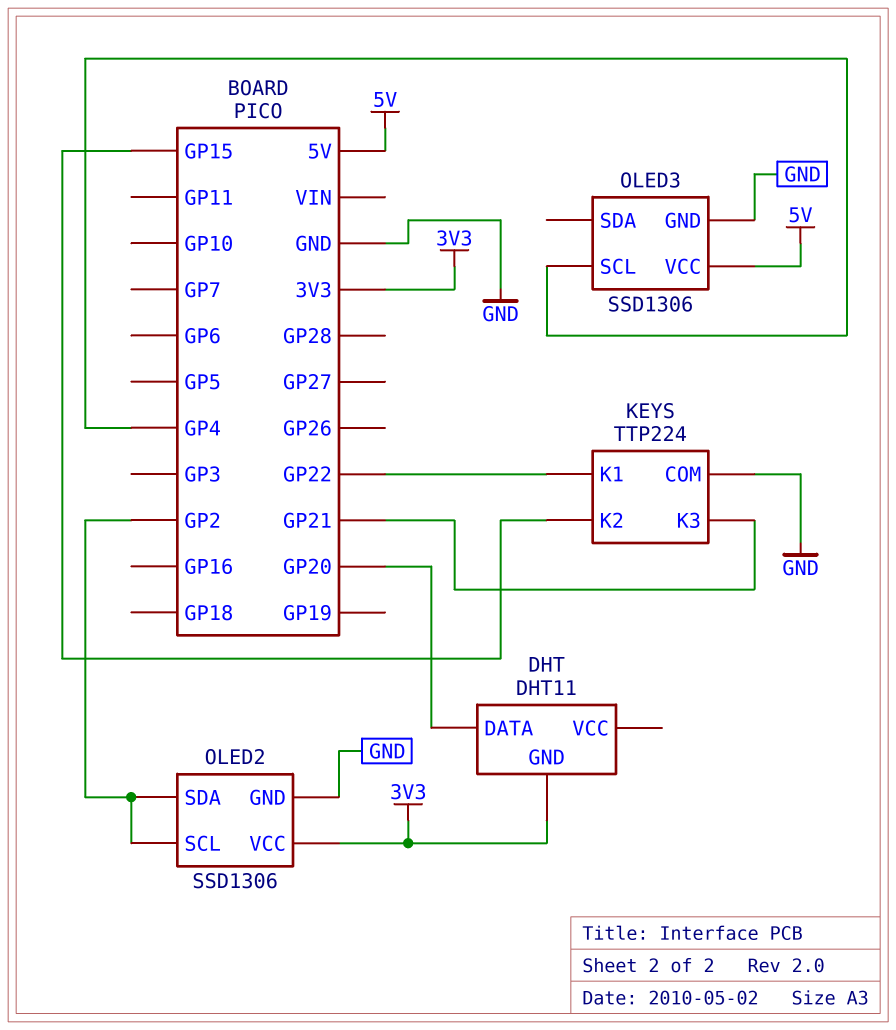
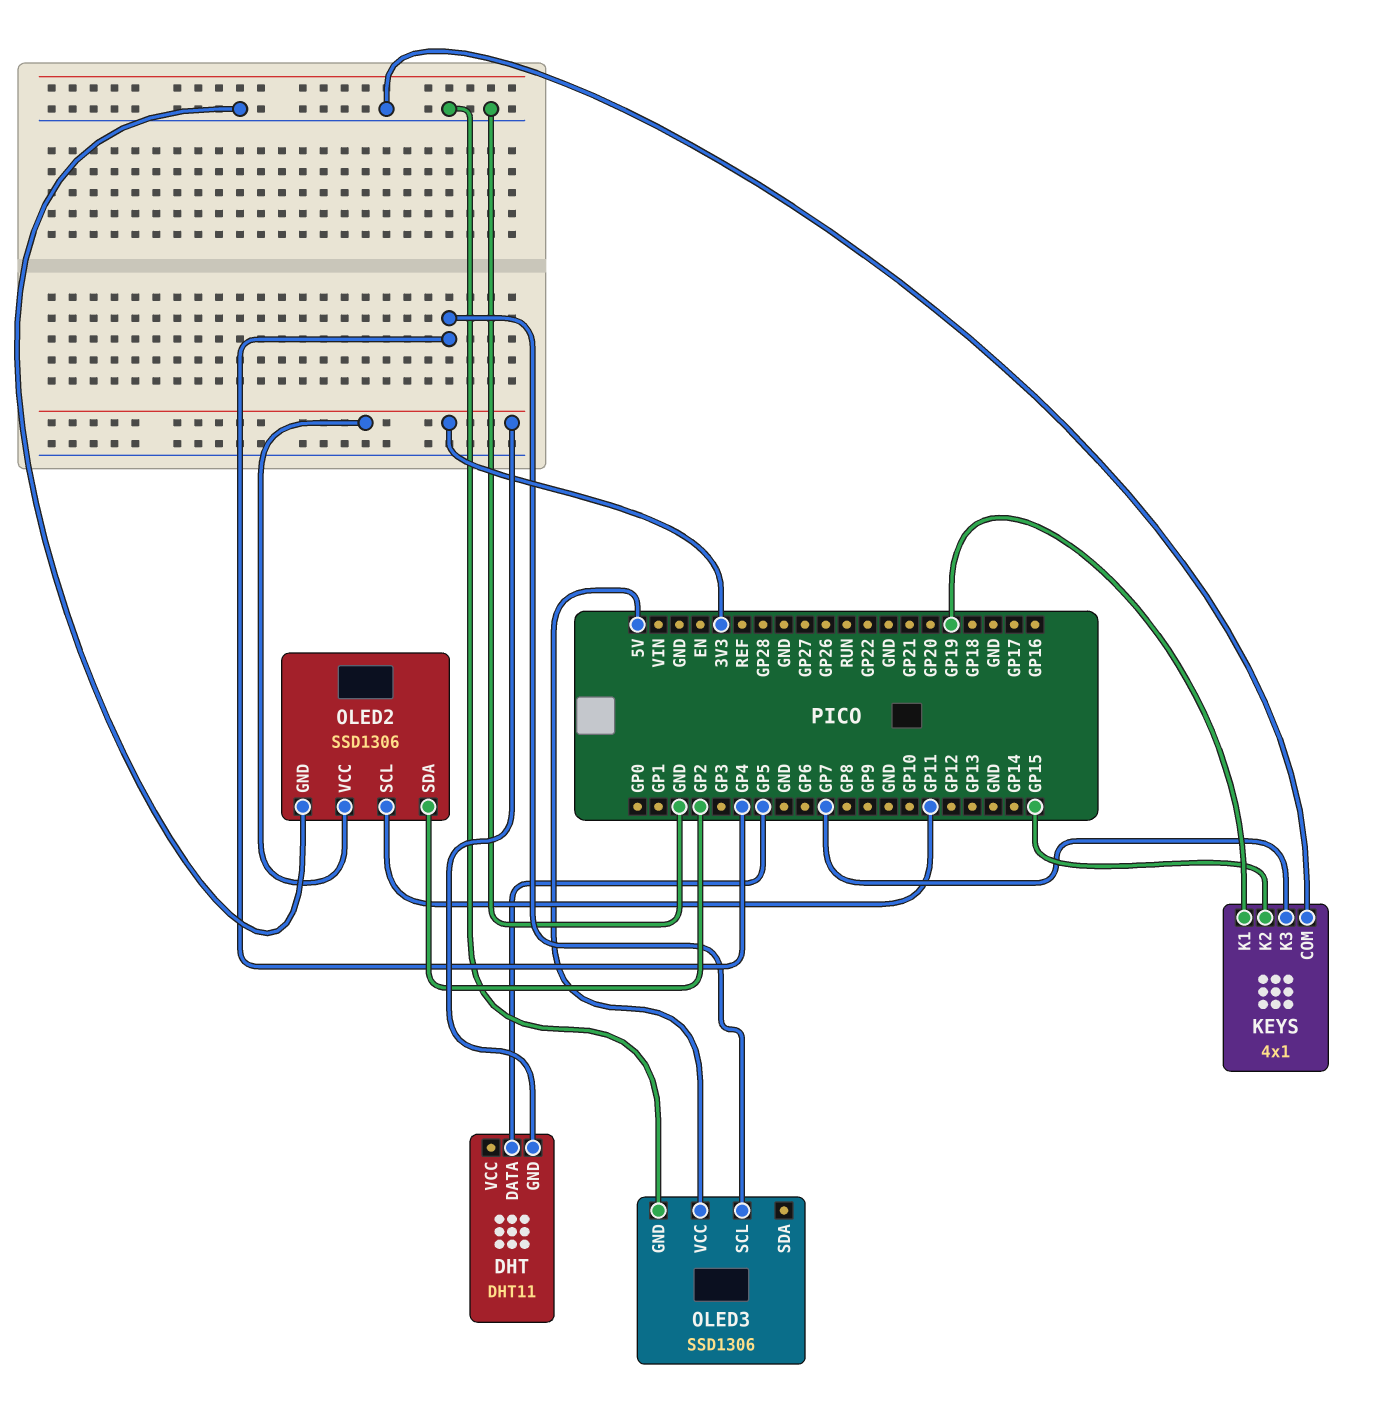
DHT pin DATA: GP20 -> GP5
KEYS: TTP224 -> 4x1
KEYS pin K1: GP22 -> GP19
KEYS pin K3: GP21 -> GP7
OLED2 pin SCL: GP2 -> GP11

